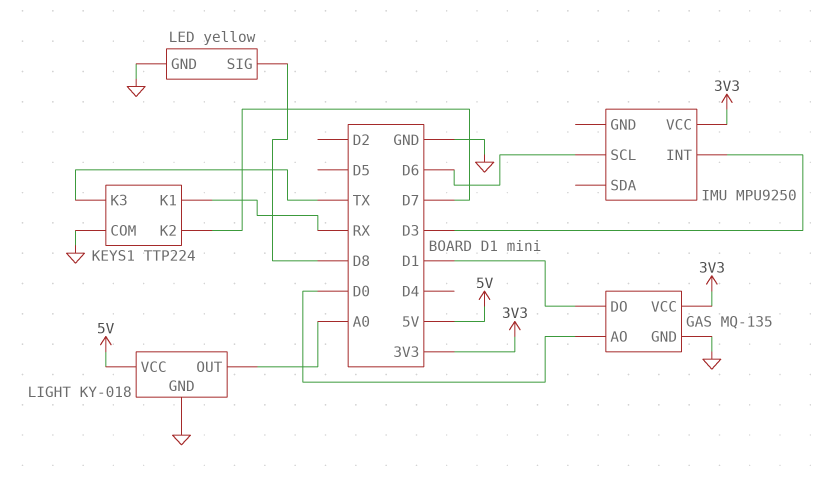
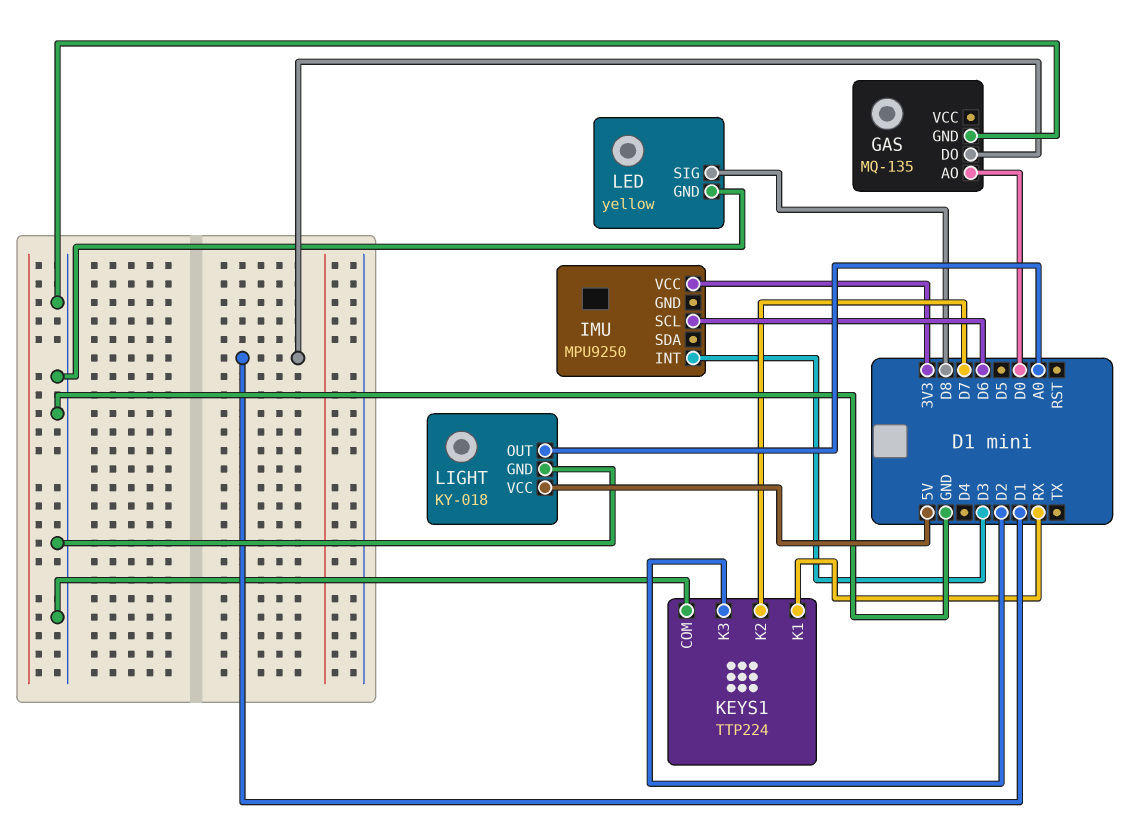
GAS pin VCC: 3V3 -> none
KEYS1 pin K3: TX -> D2

